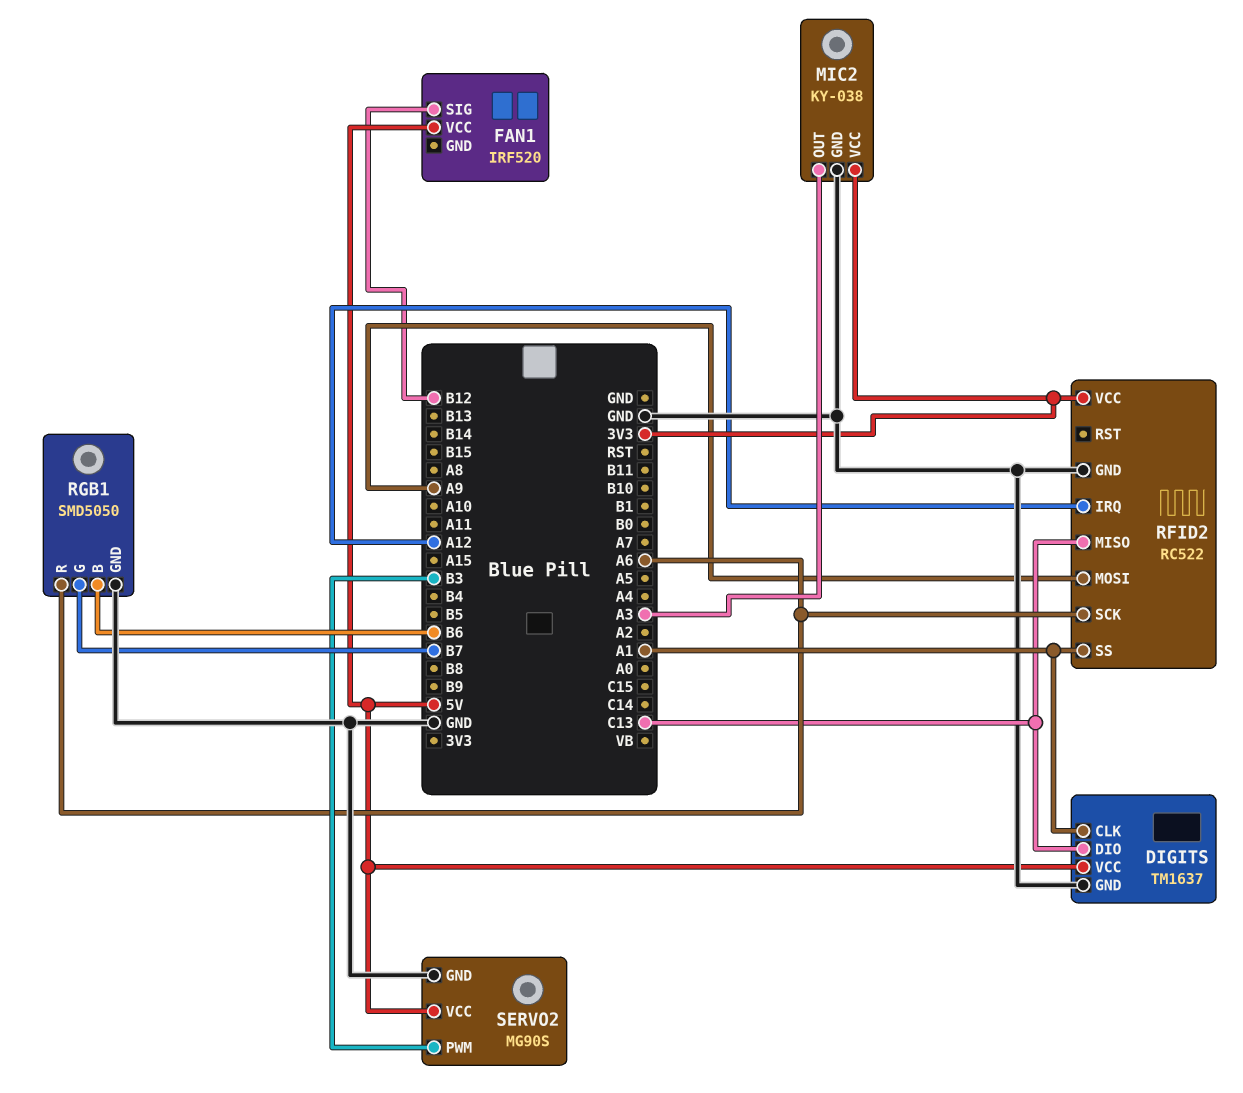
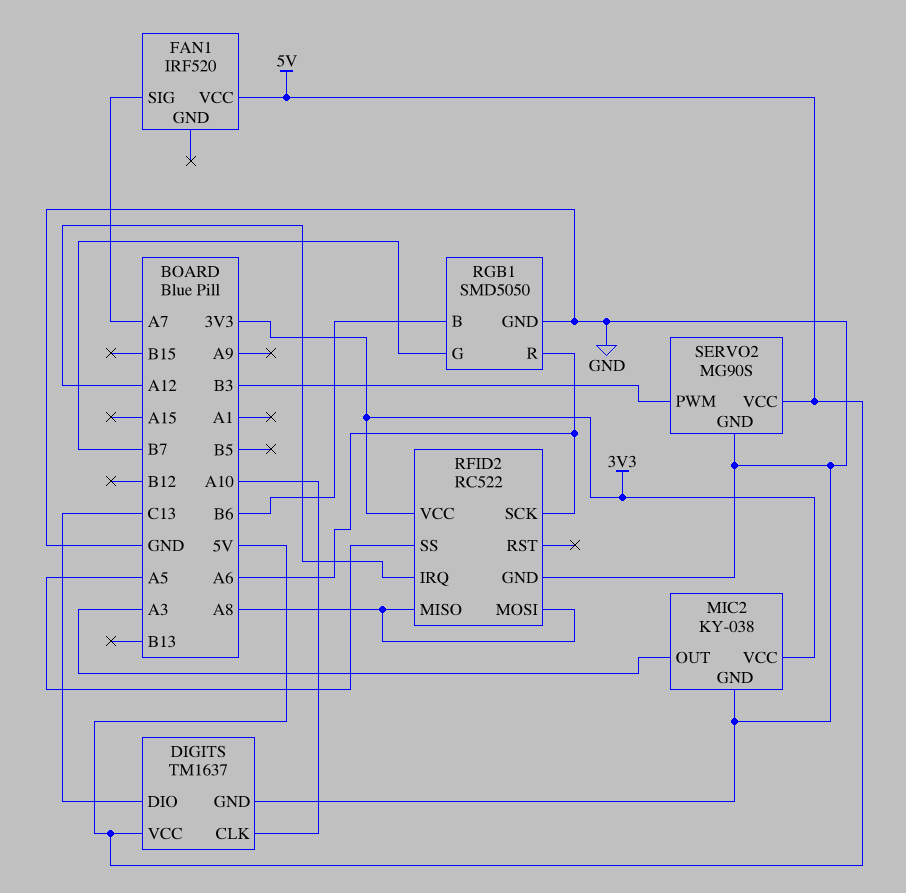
DIGITS pin CLK: A1 -> A10
FAN1 pin SIG: B12 -> A7
RFID2 pin MISO: C13 -> A8
RFID2 pin MOSI: A9 -> A8
RFID2 pin SS: A1 -> A5

